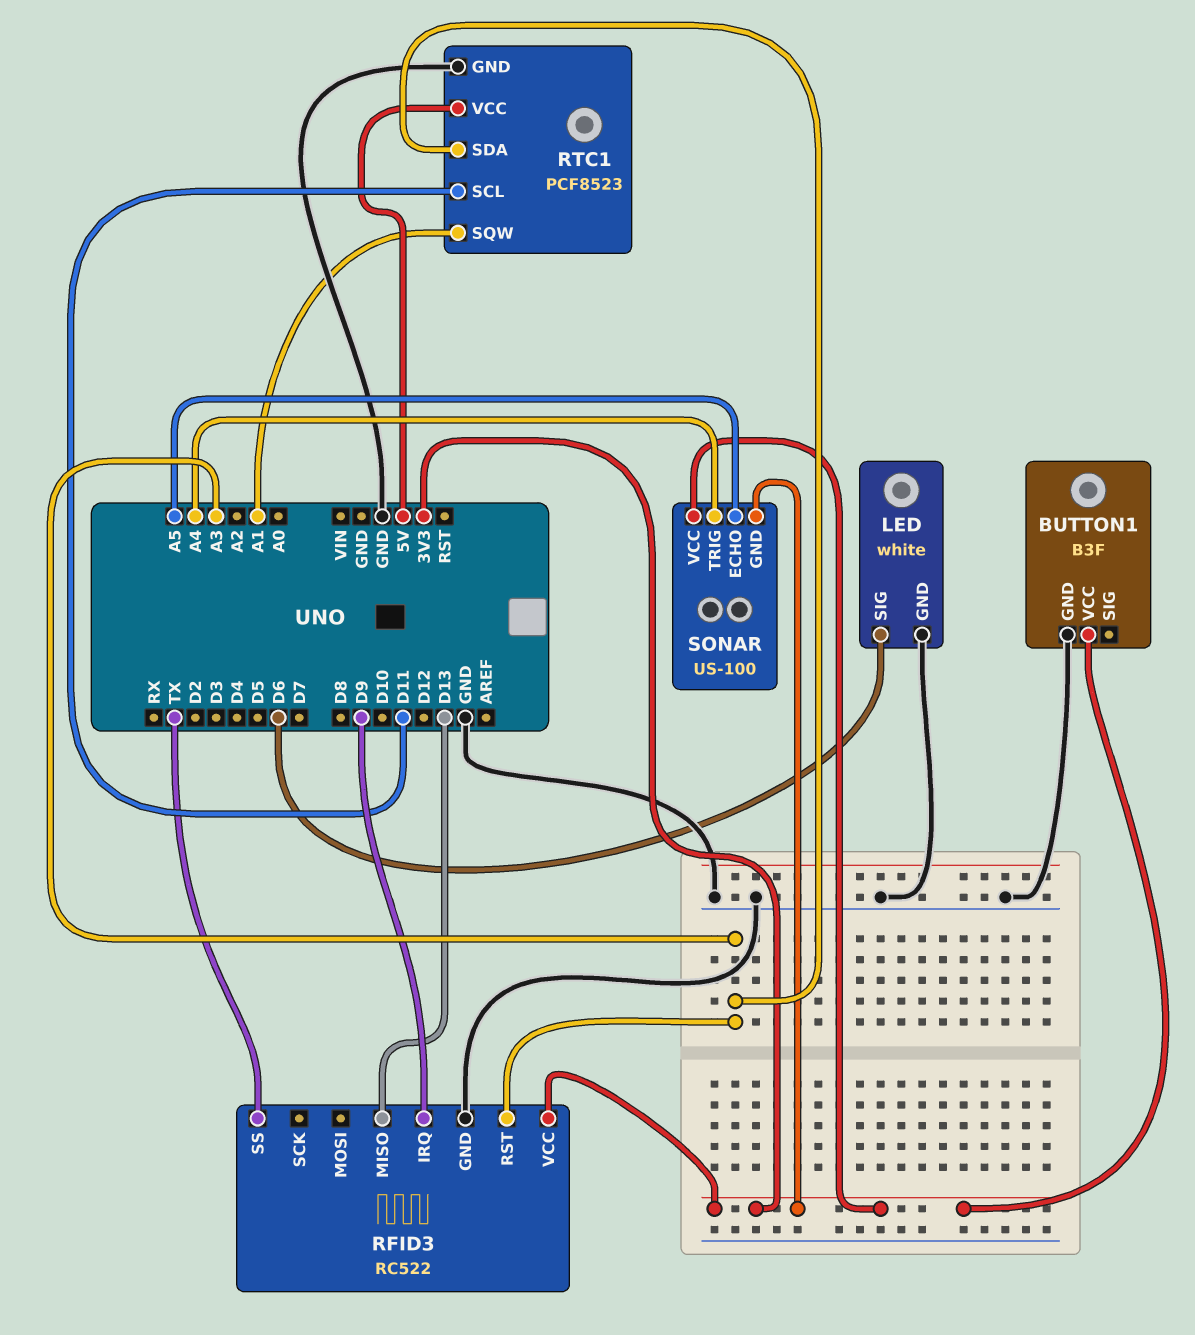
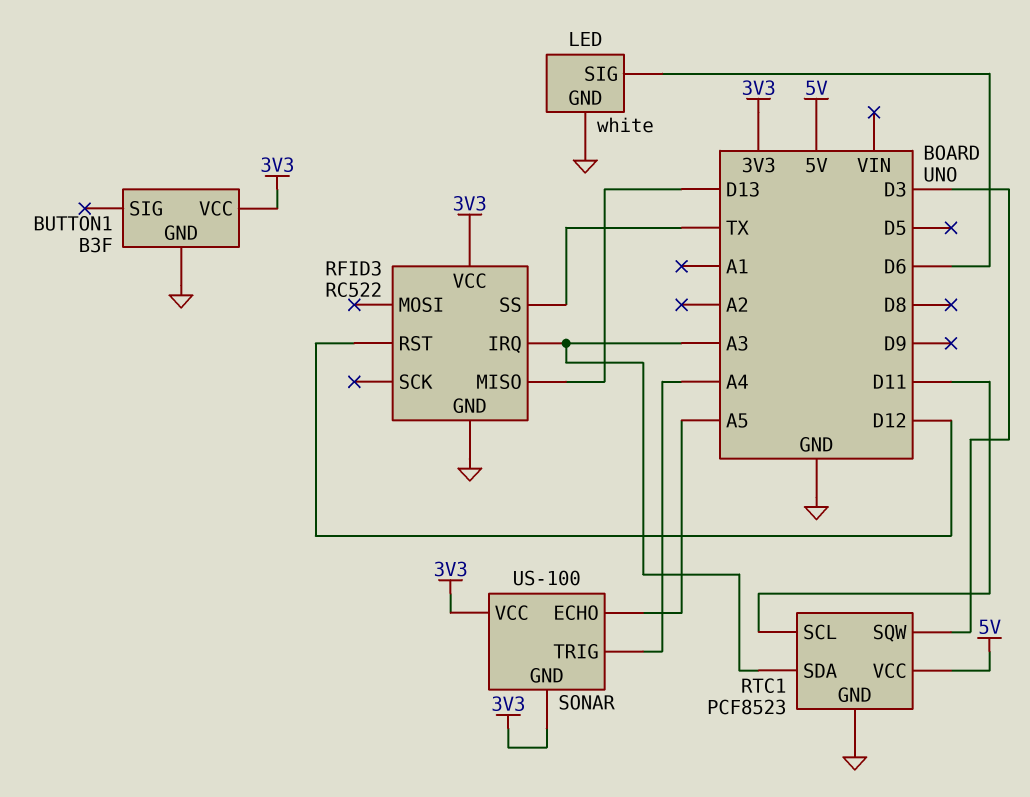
RFID3 pin IRQ: D9 -> A3
RFID3 pin RST: A3 -> D12
RTC1 pin SQW: A1 -> D3

